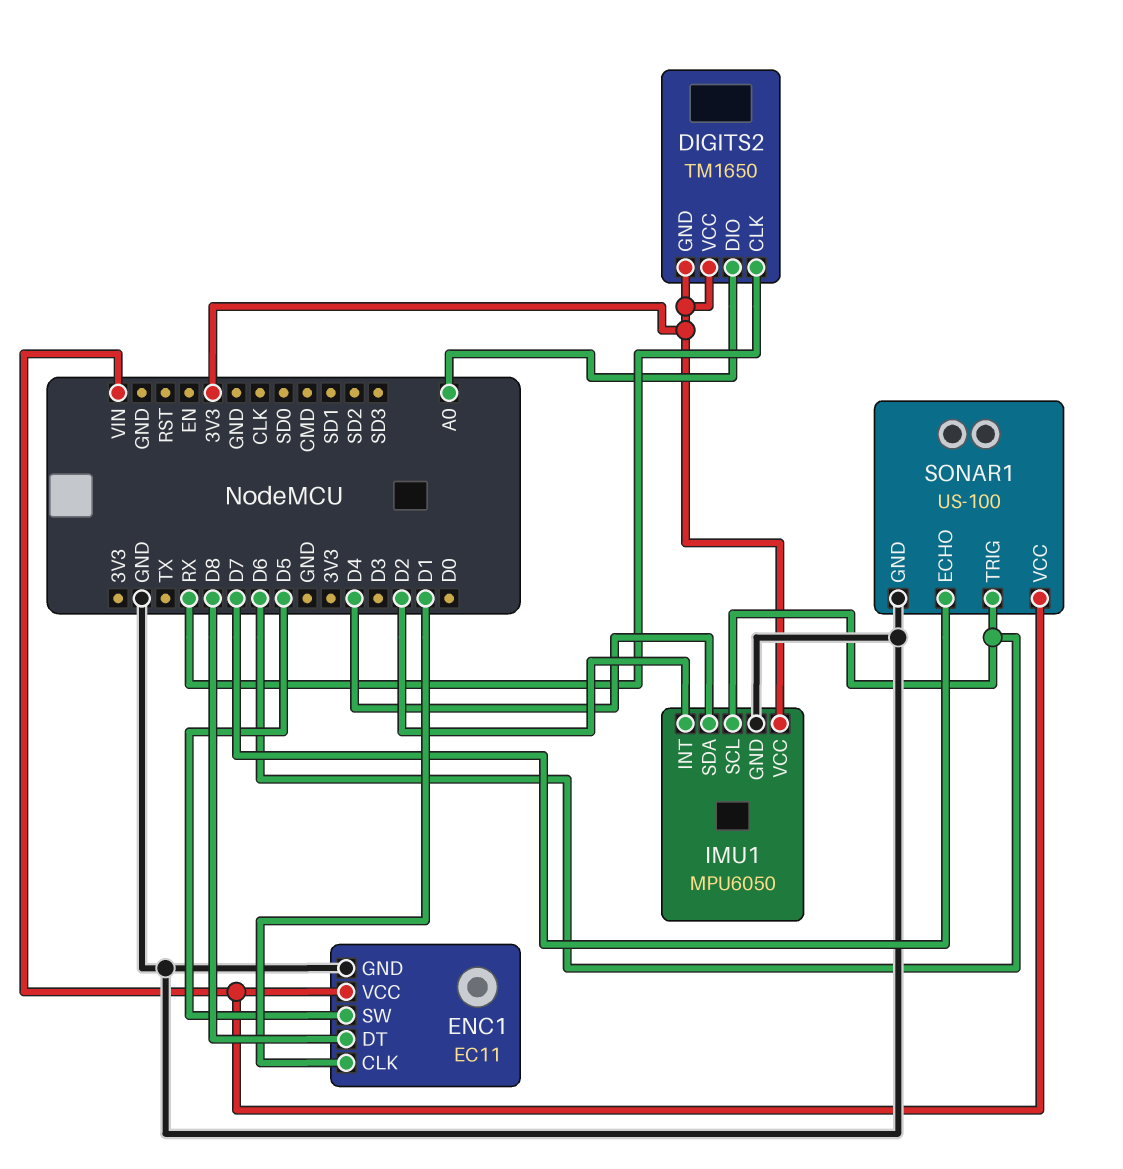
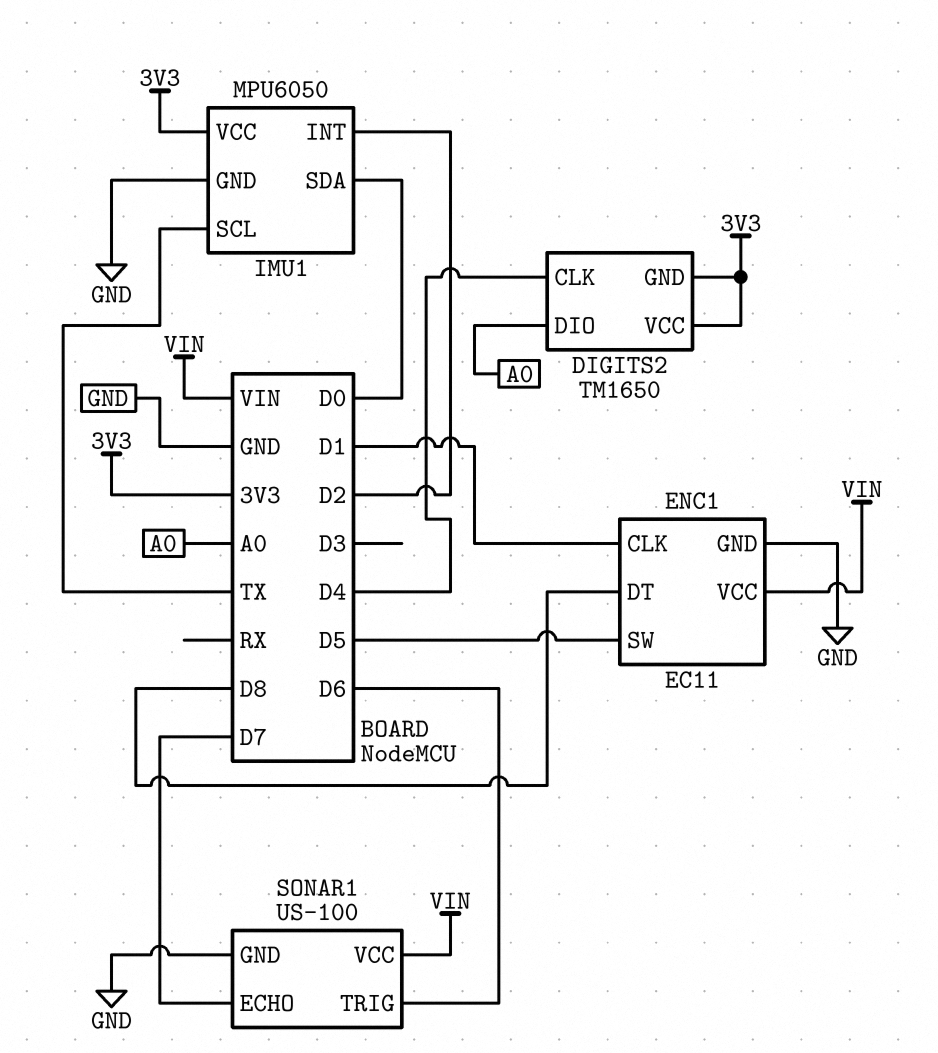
DIGITS2 pin CLK: RX -> D4
IMU1 pin SCL: D6 -> TX
IMU1 pin SDA: D4 -> D0

